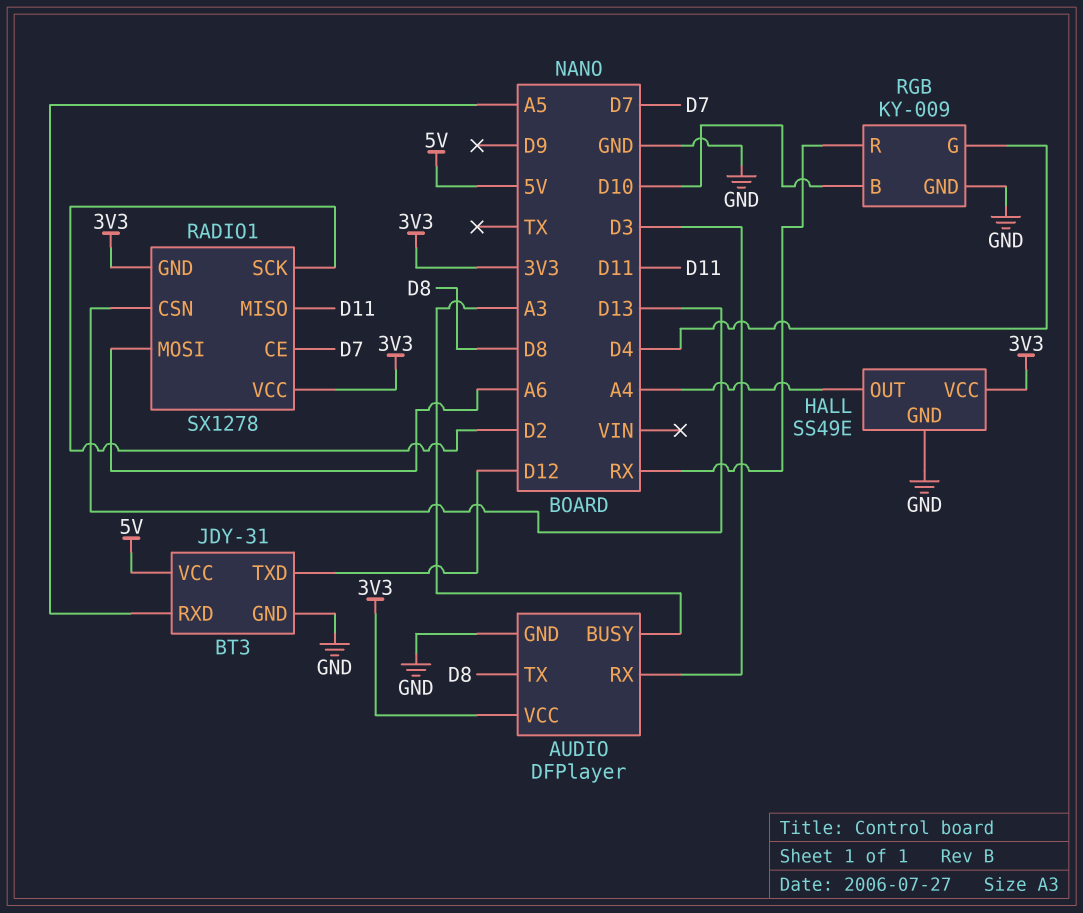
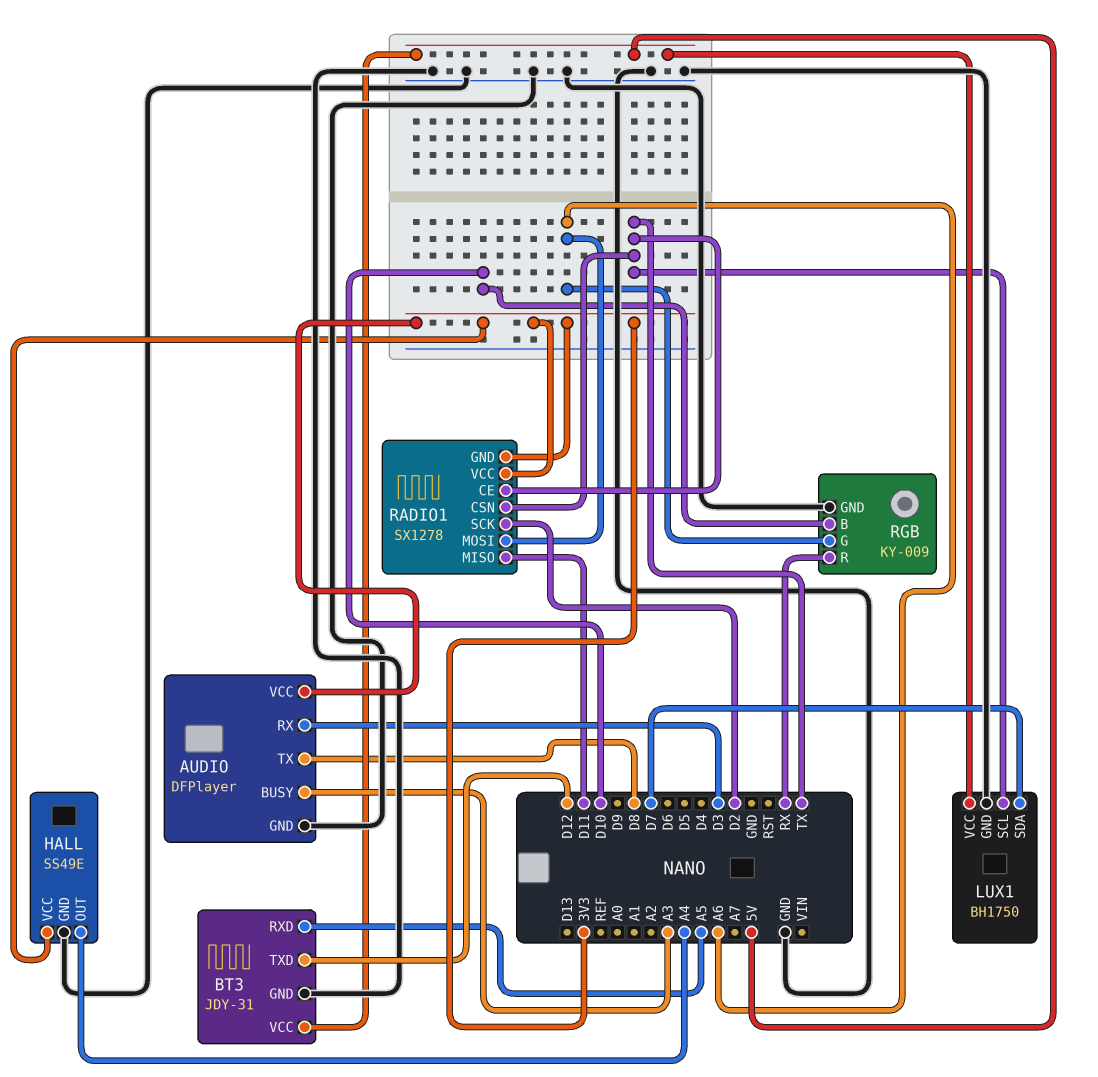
LUX1: none -> BH1750
LUX1 pin GND: none -> GND
LUX1 pin SCL: none -> TX
LUX1 pin SDA: none -> D7
LUX1 pin VCC: none -> 5V
RADIO1 pin CE: D7 -> TX
RADIO1 pin CSN: D13 -> TX
RGB pin G: D4 -> A6

